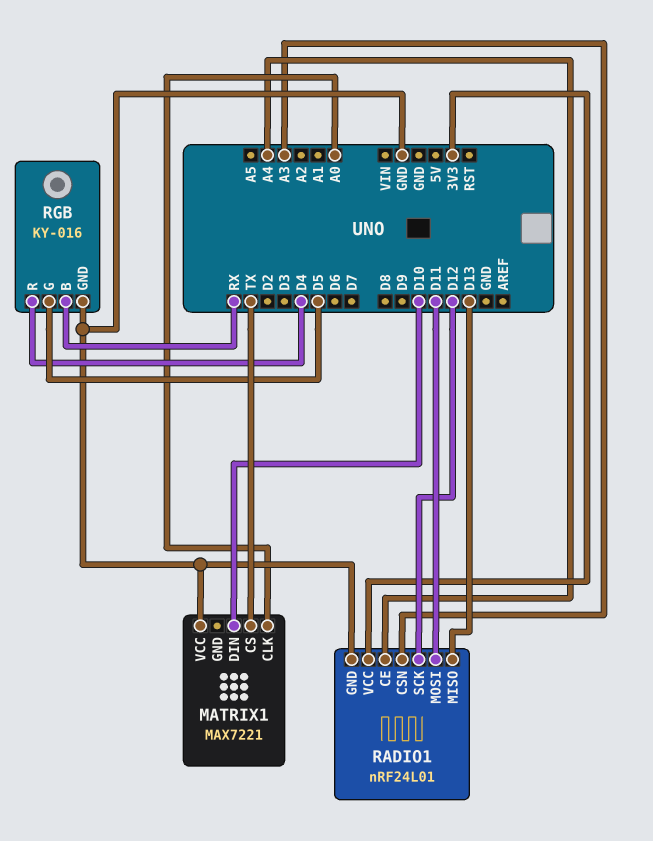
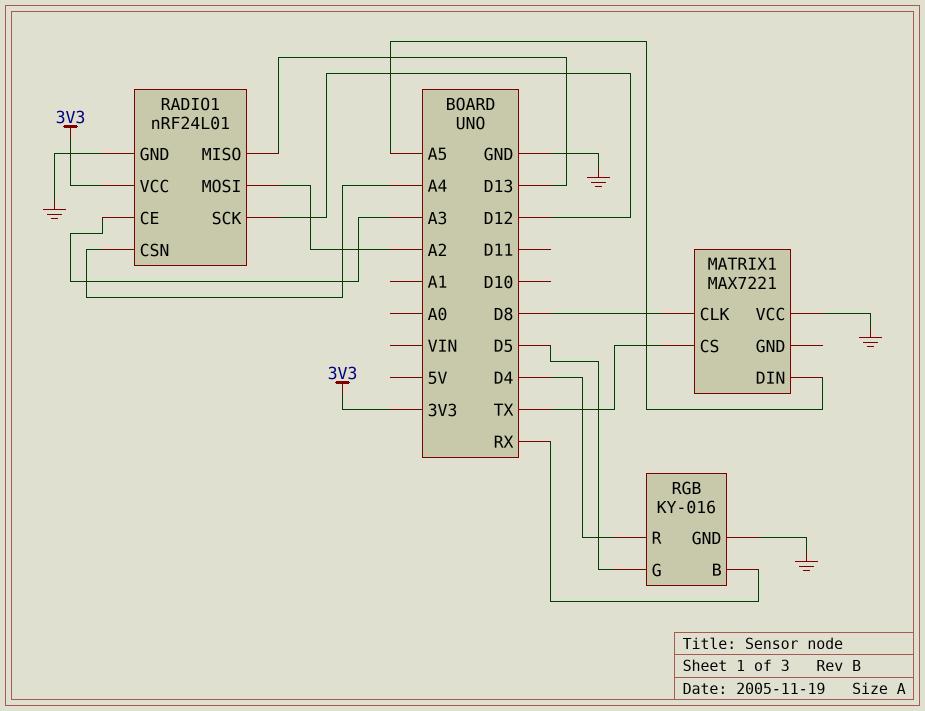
MATRIX1 pin CLK: A0 -> D8
MATRIX1 pin DIN: D10 -> A5
RADIO1 pin CE: A4 -> A3
RADIO1 pin CSN: A3 -> A4
RADIO1 pin MOSI: D11 -> A2

